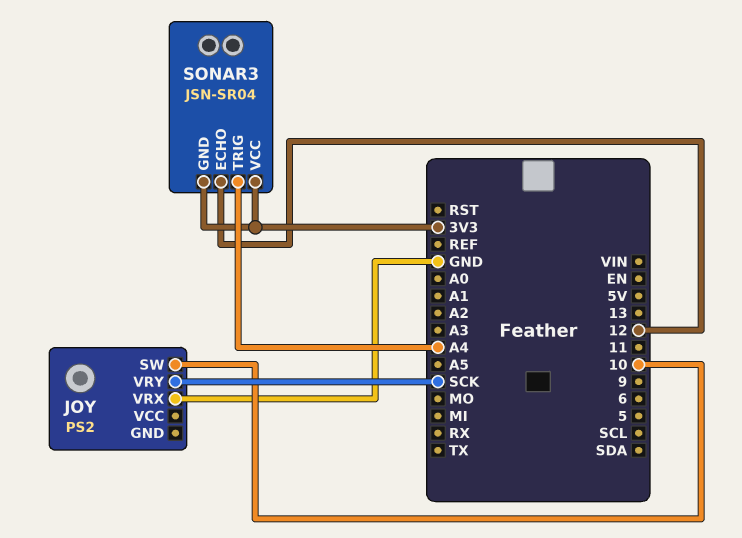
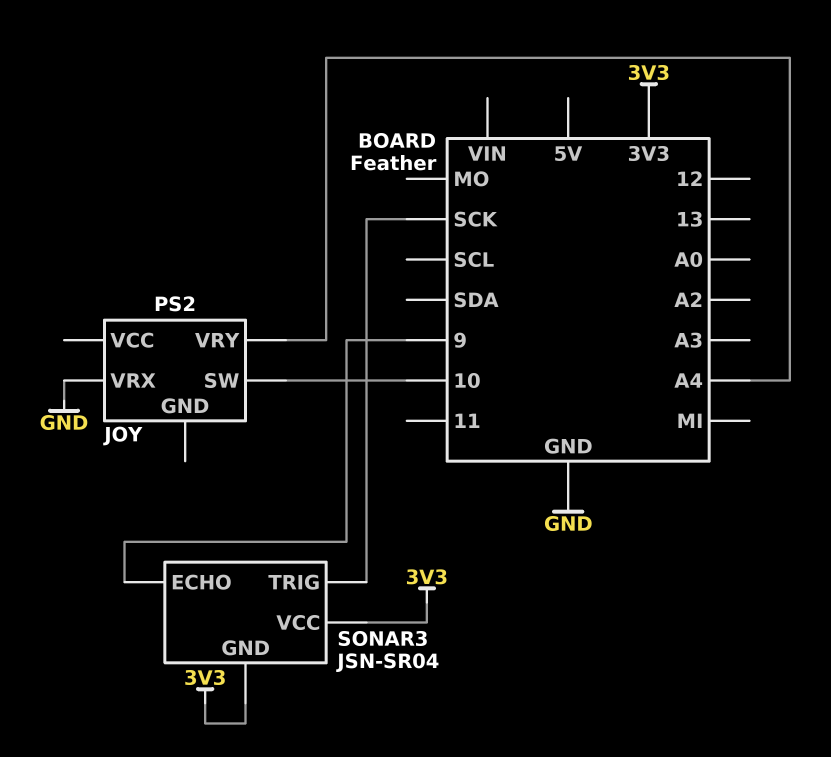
JOY pin VRY: SCK -> A4
SONAR3 pin ECHO: 12 -> 9
SONAR3 pin TRIG: A4 -> SCK

